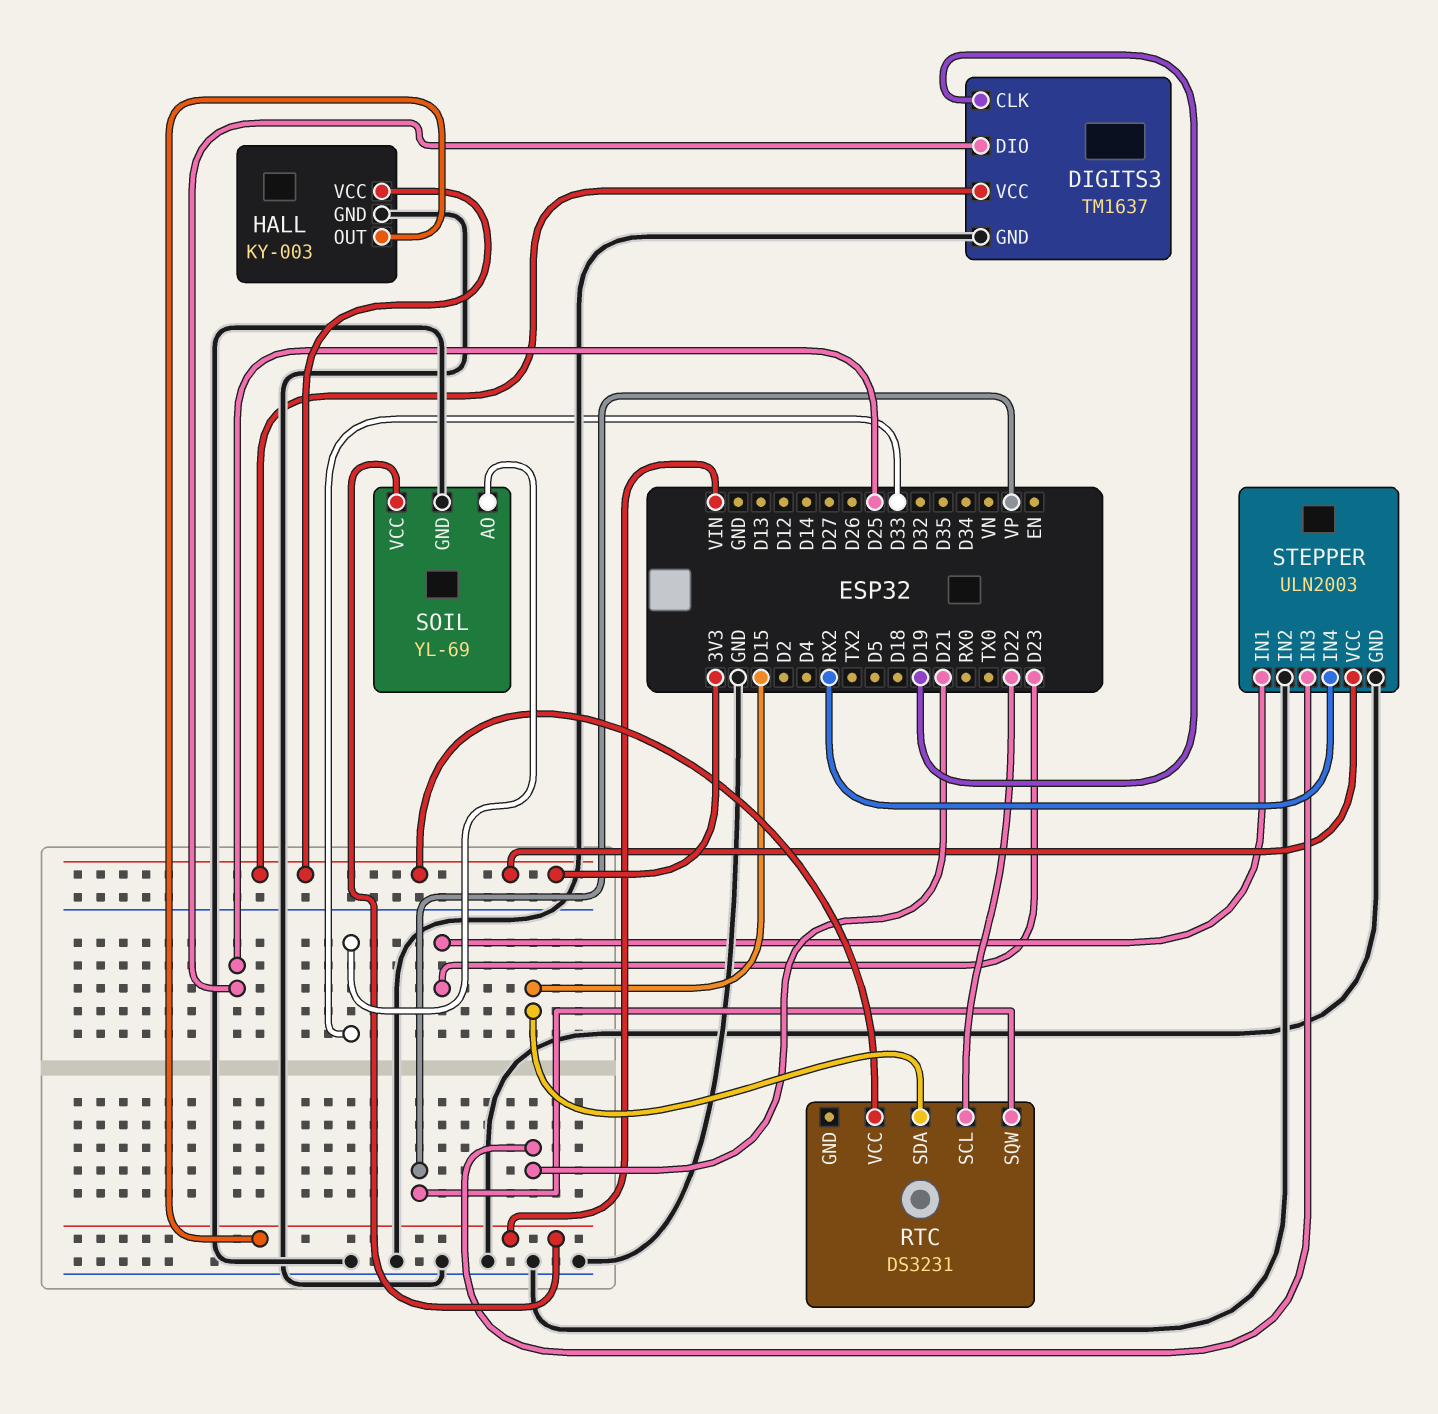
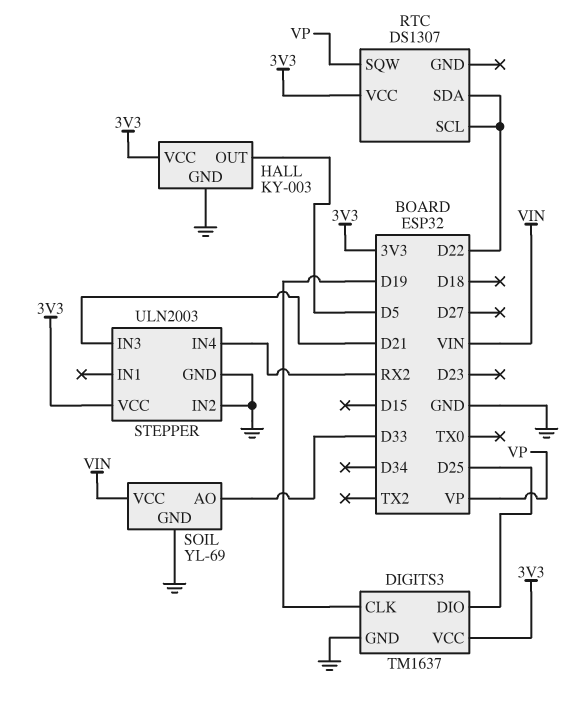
HALL pin OUT: VIN -> D5
RTC: DS3231 -> DS1307
RTC pin SDA: D15 -> D22
STEPPER pin IN1: D23 -> none

